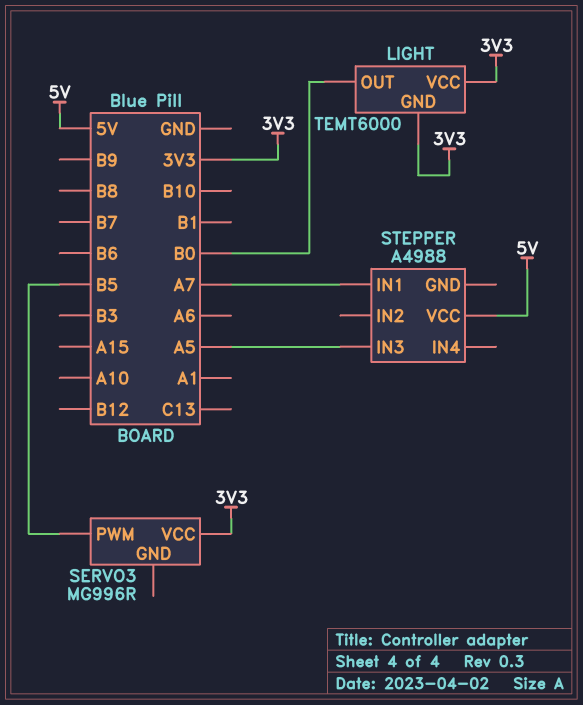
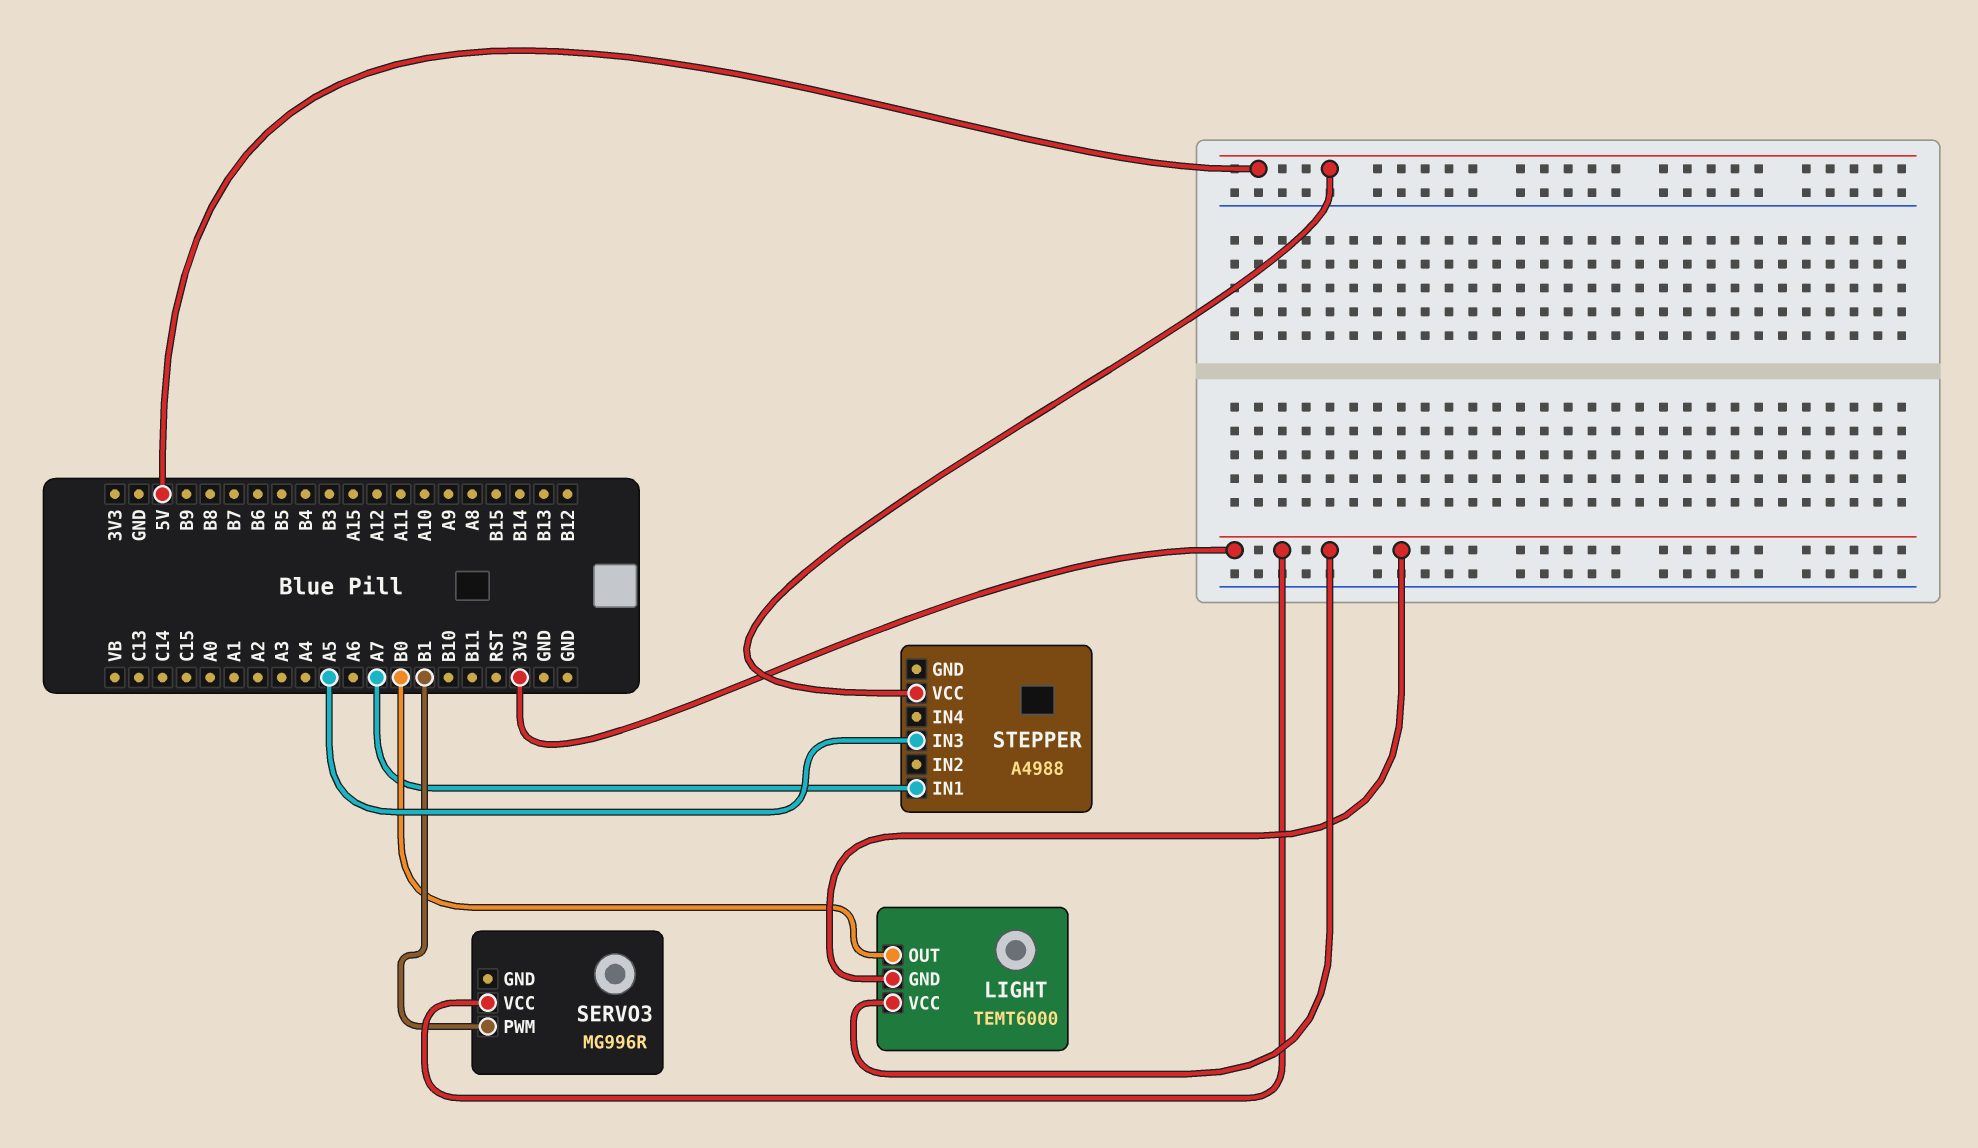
SERVO3 pin PWM: B5 -> B1

